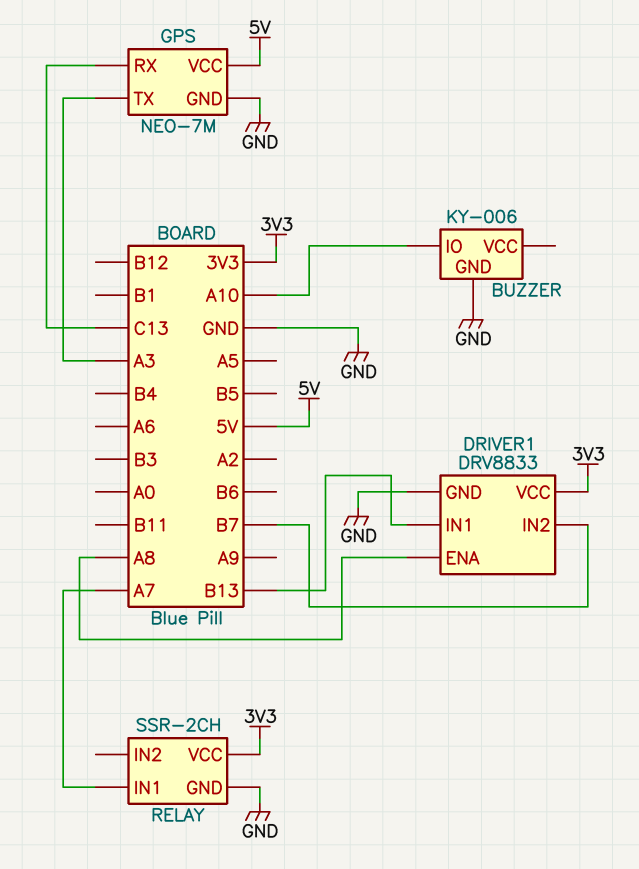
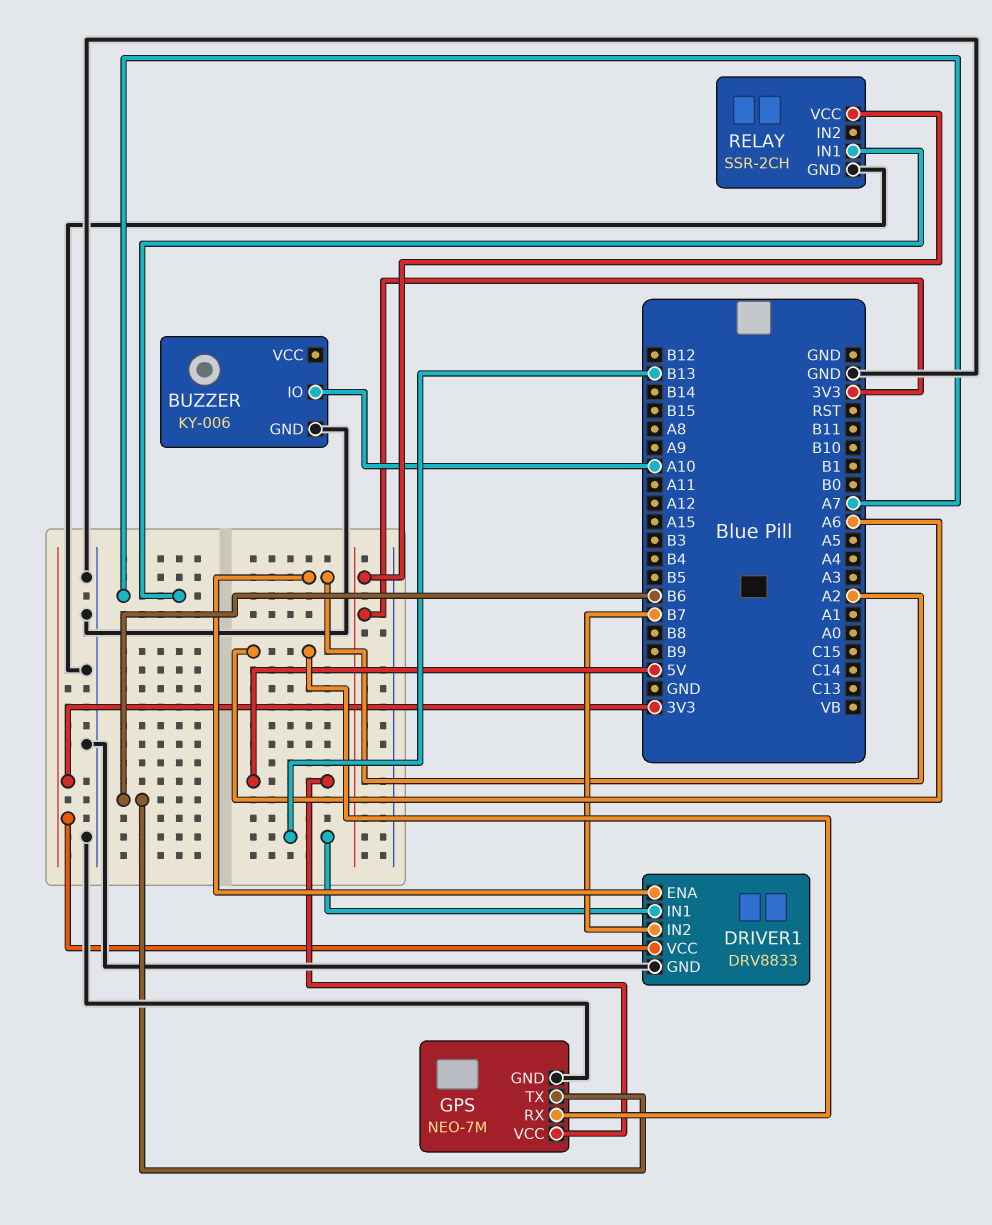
DRIVER1 pin ENA: A8 -> A2
GPS pin RX: C13 -> A6
GPS pin TX: A3 -> B6

